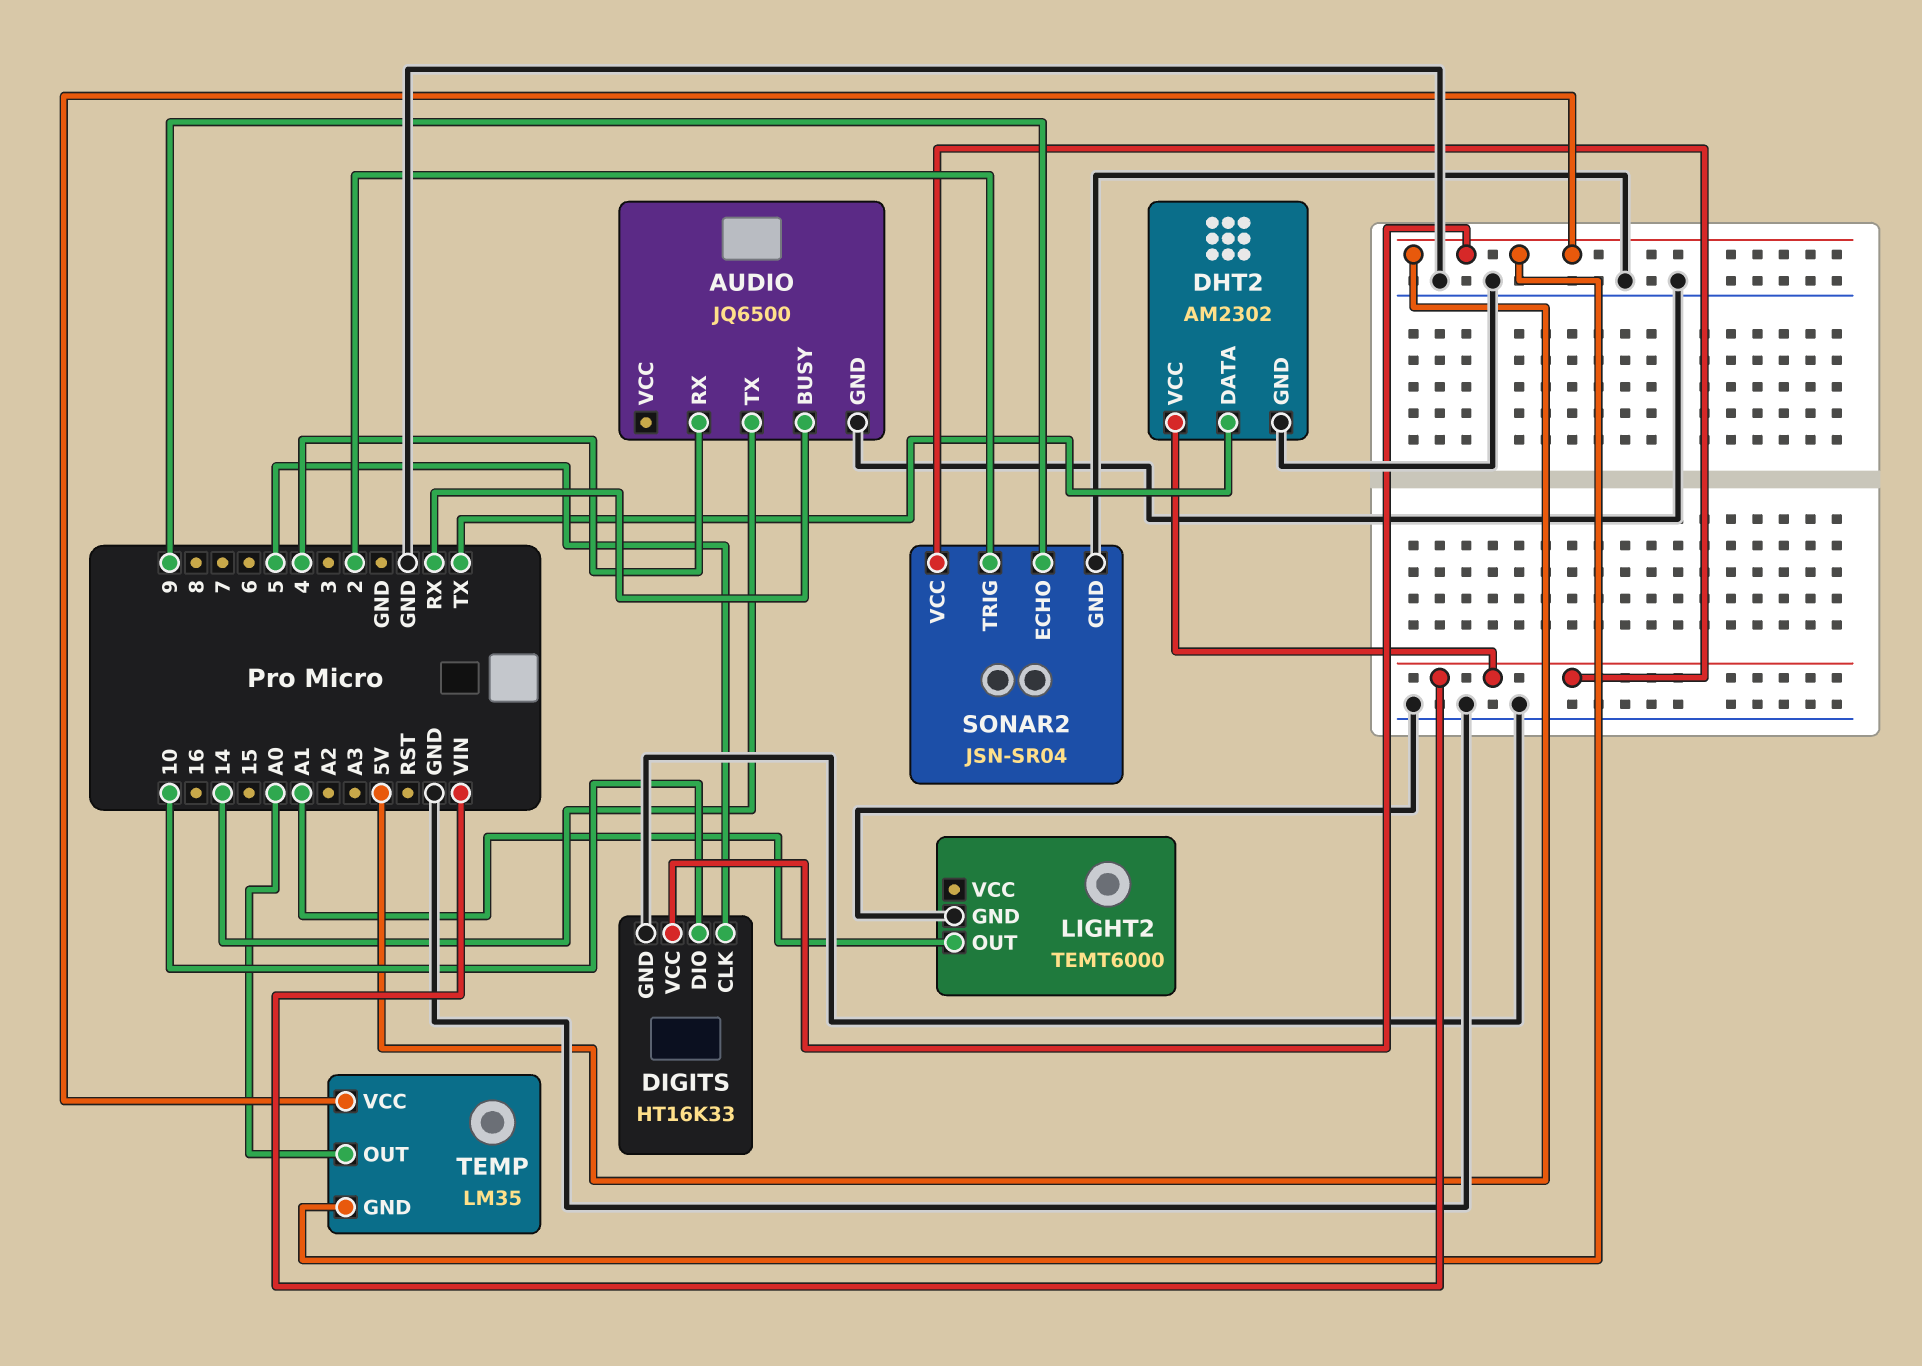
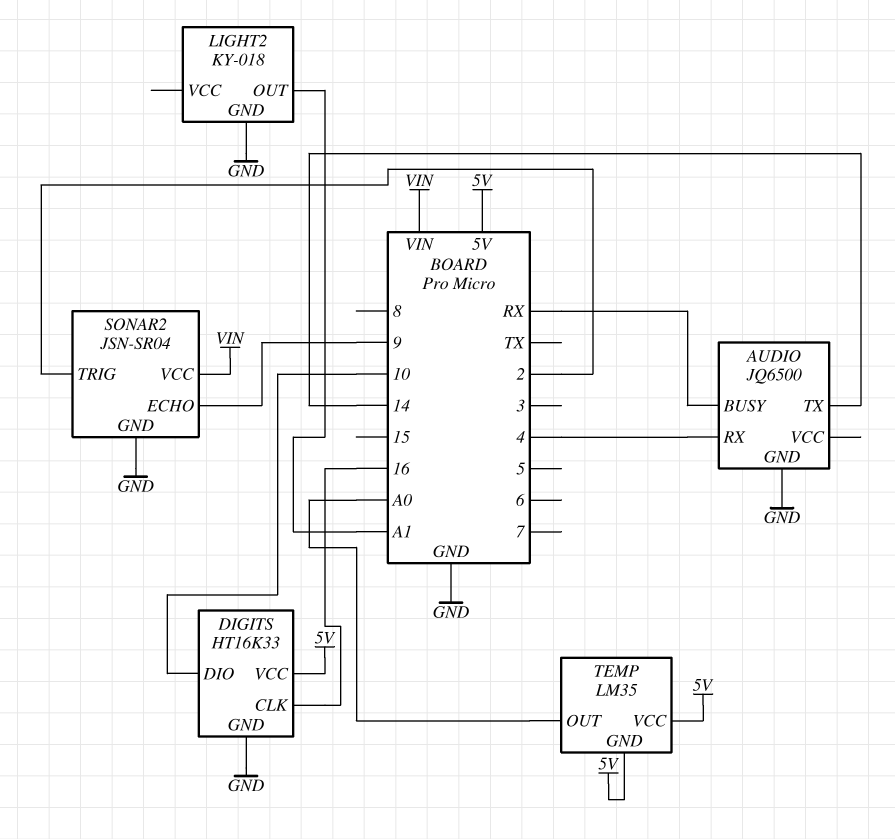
DHT2: AM2302 -> none
DHT2 pin DATA: TX -> none
DHT2 pin GND: GND -> none
DHT2 pin VCC: VIN -> none
DIGITS pin CLK: 5 -> 16
LIGHT2: TEMT6000 -> KY-018

